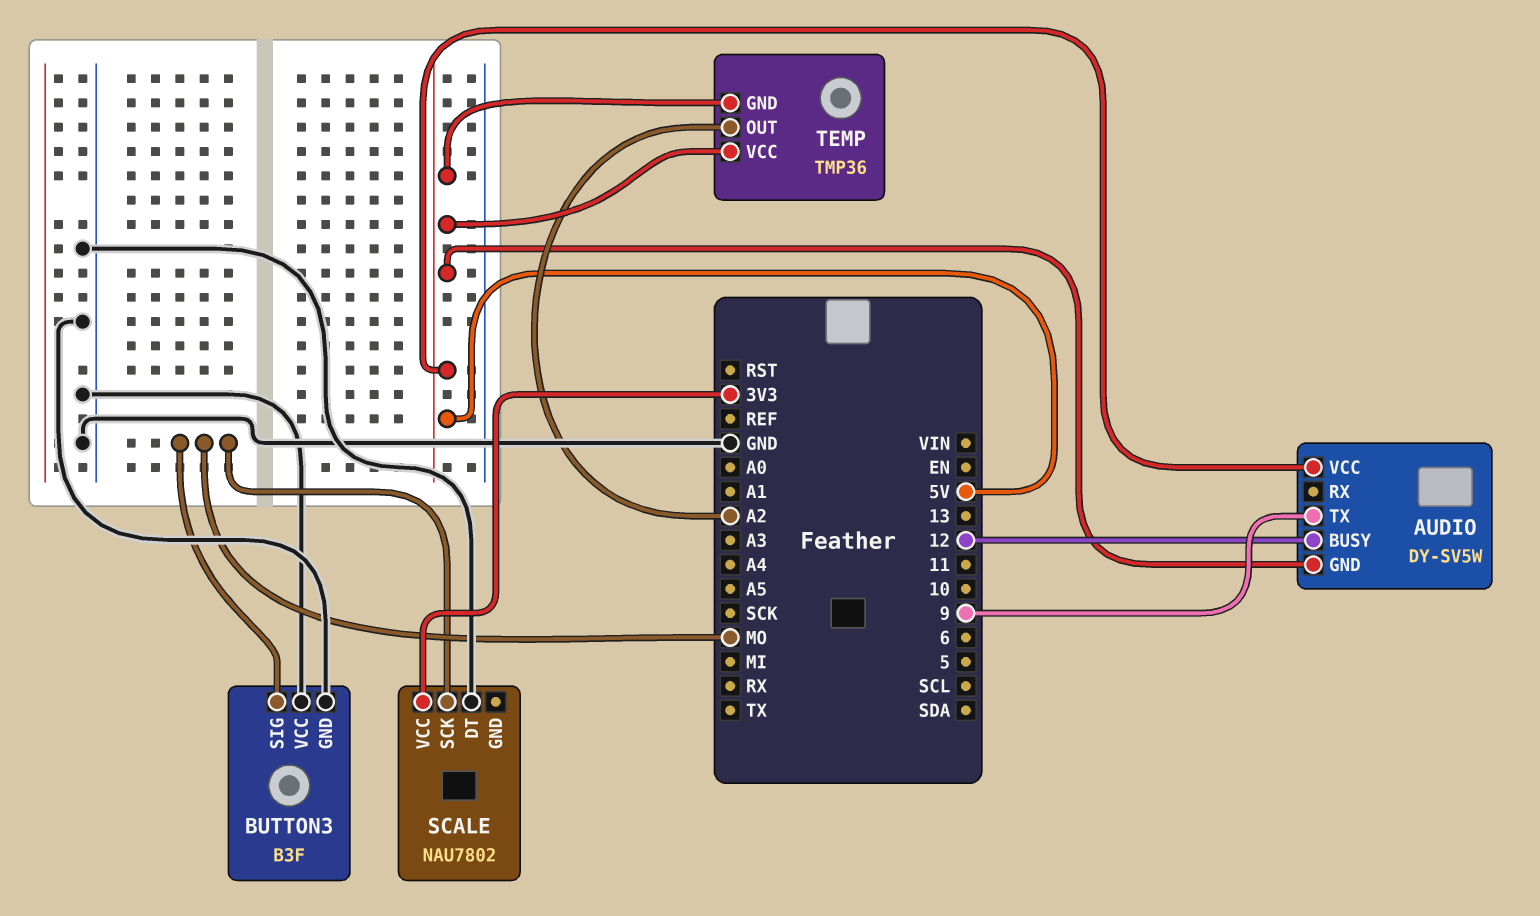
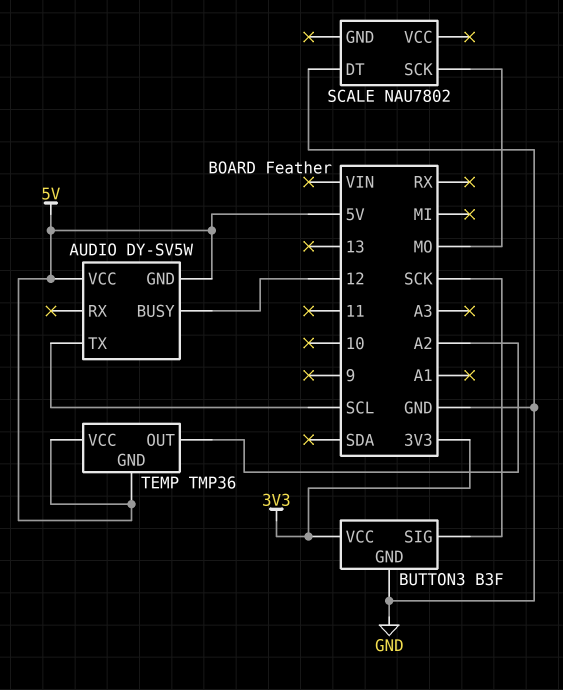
AUDIO pin TX: 9 -> SCL
BUTTON3 pin SIG: MO -> SCK
BUTTON3 pin VCC: GND -> 3V3
SCALE pin VCC: 3V3 -> none

